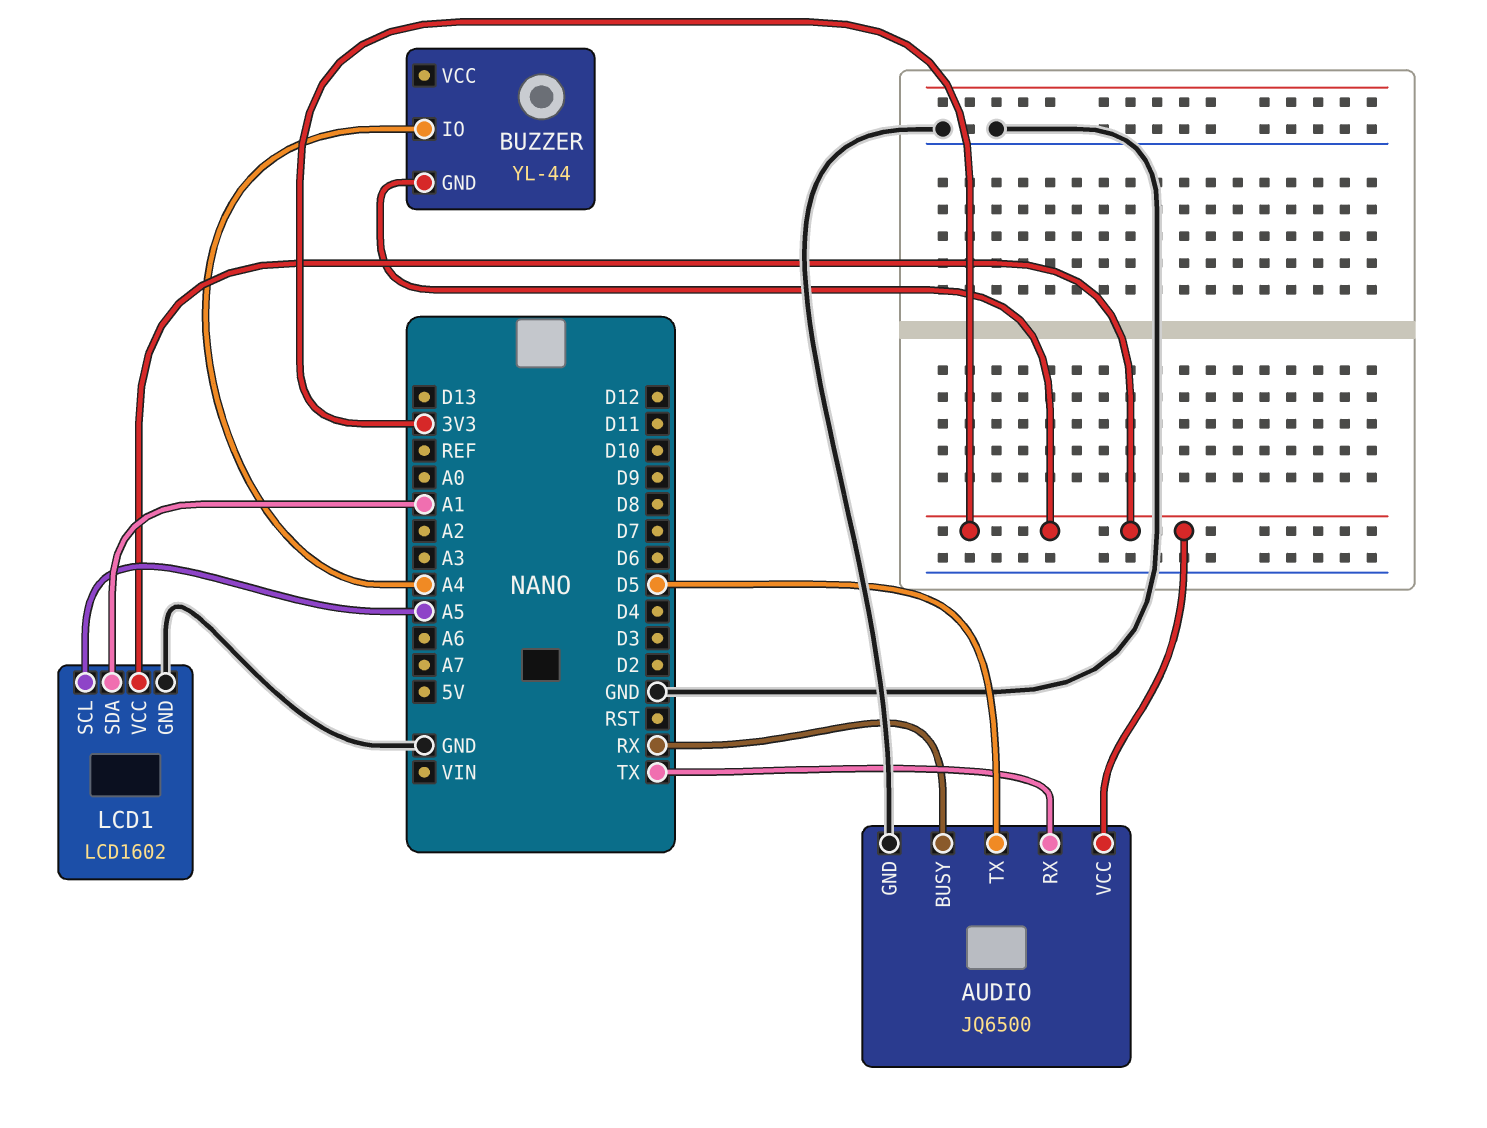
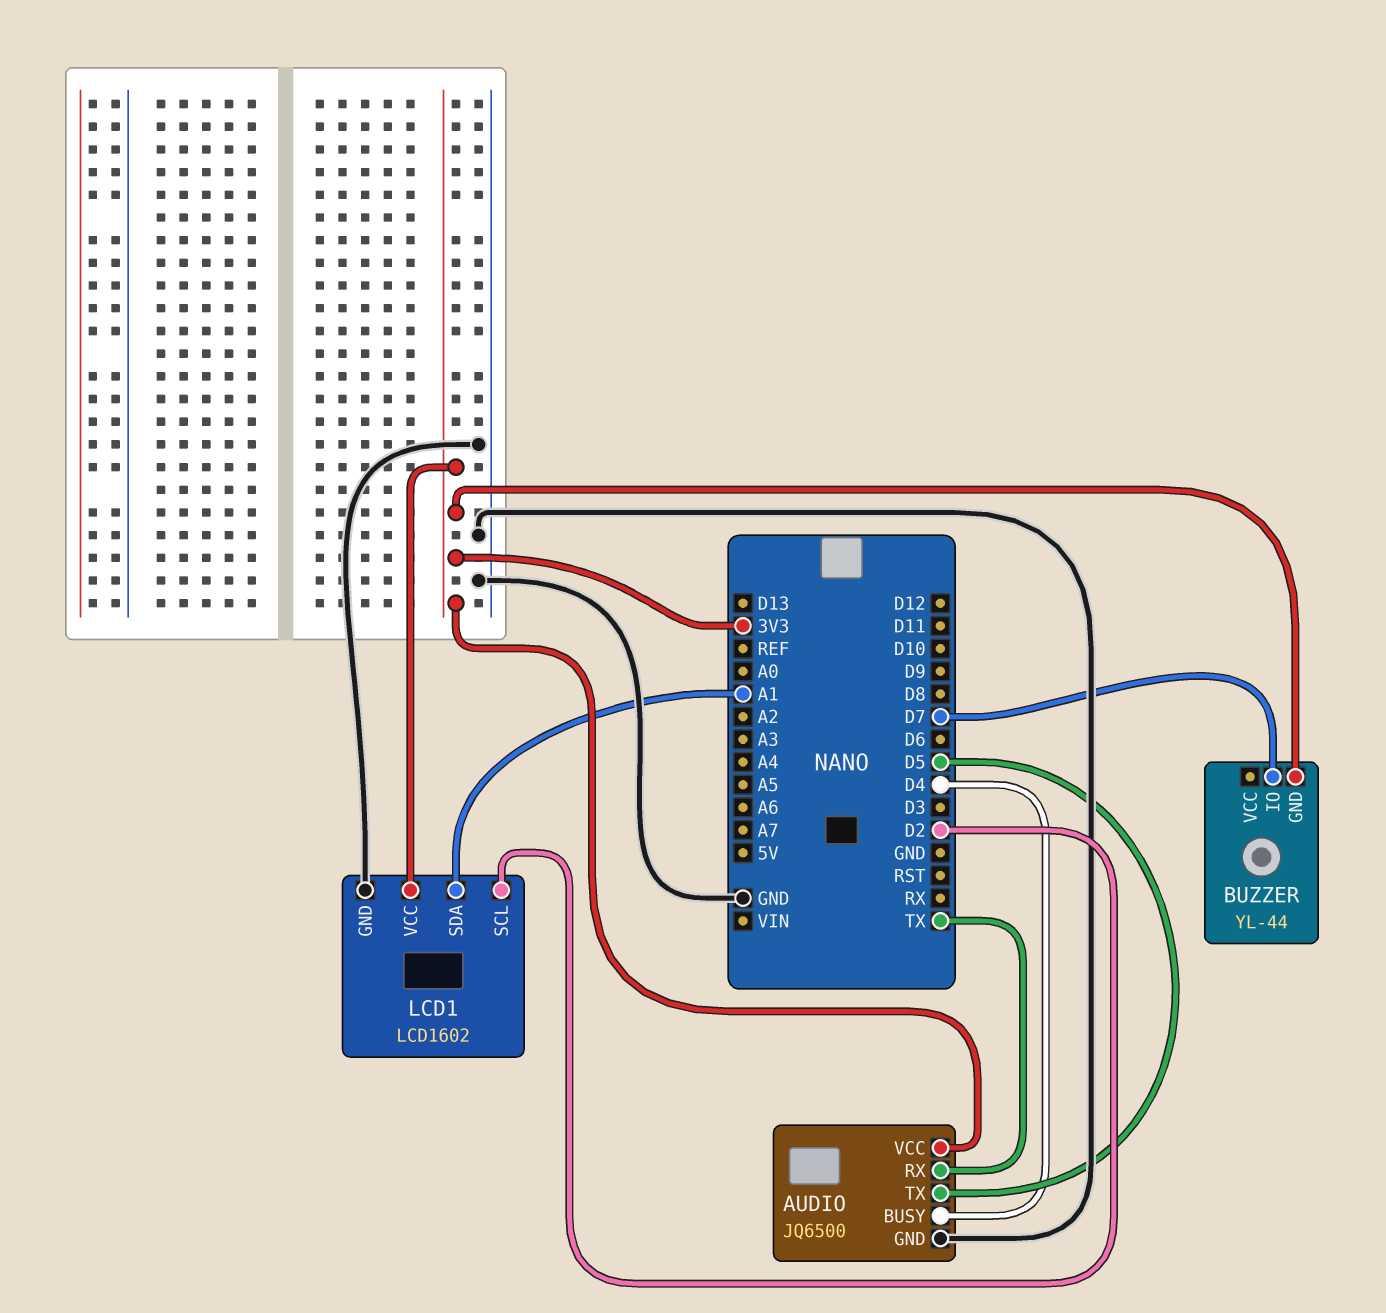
AUDIO pin BUSY: RX -> D4
BUZZER pin IO: A4 -> D7
LCD1 pin SCL: A5 -> D2

